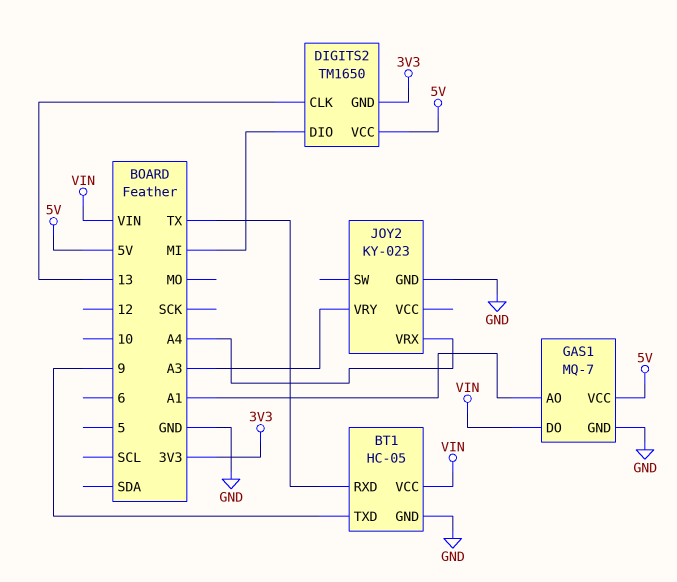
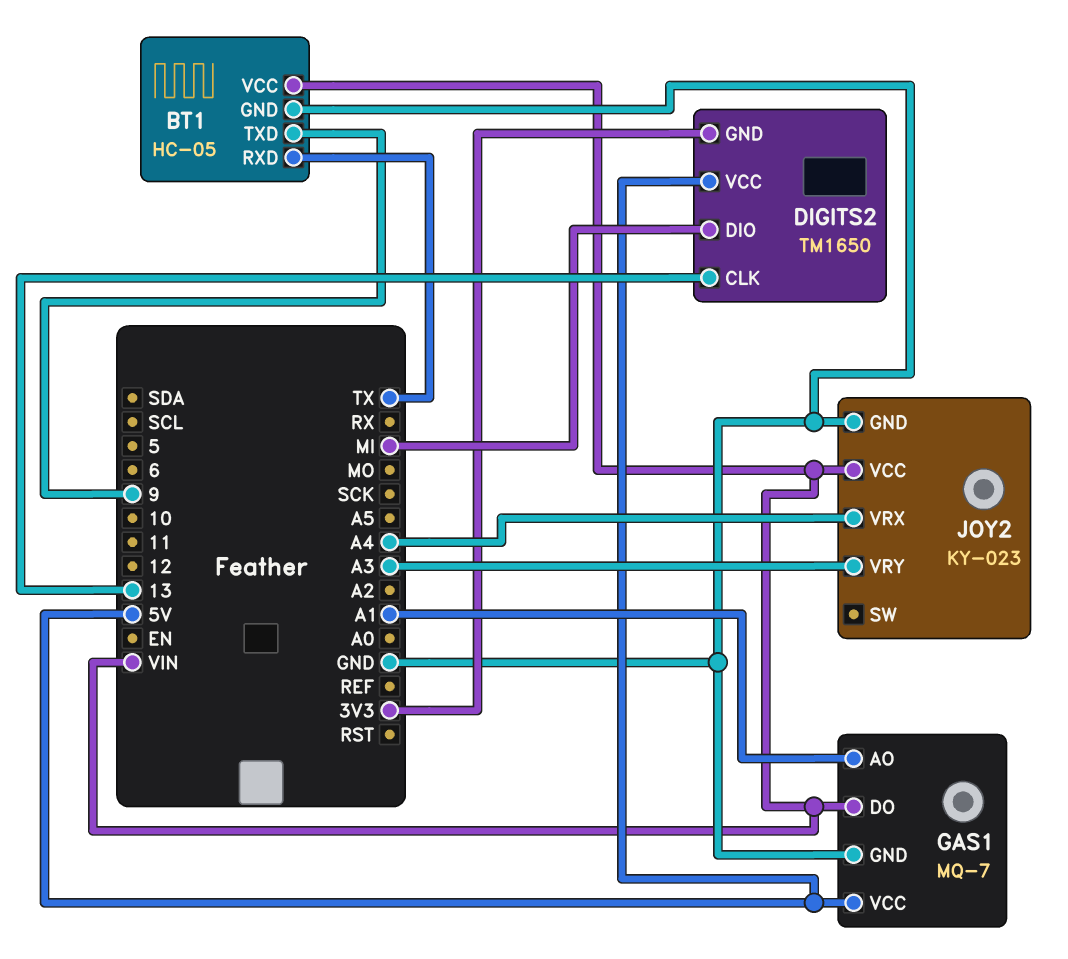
JOY2 pin VCC: none -> VIN

